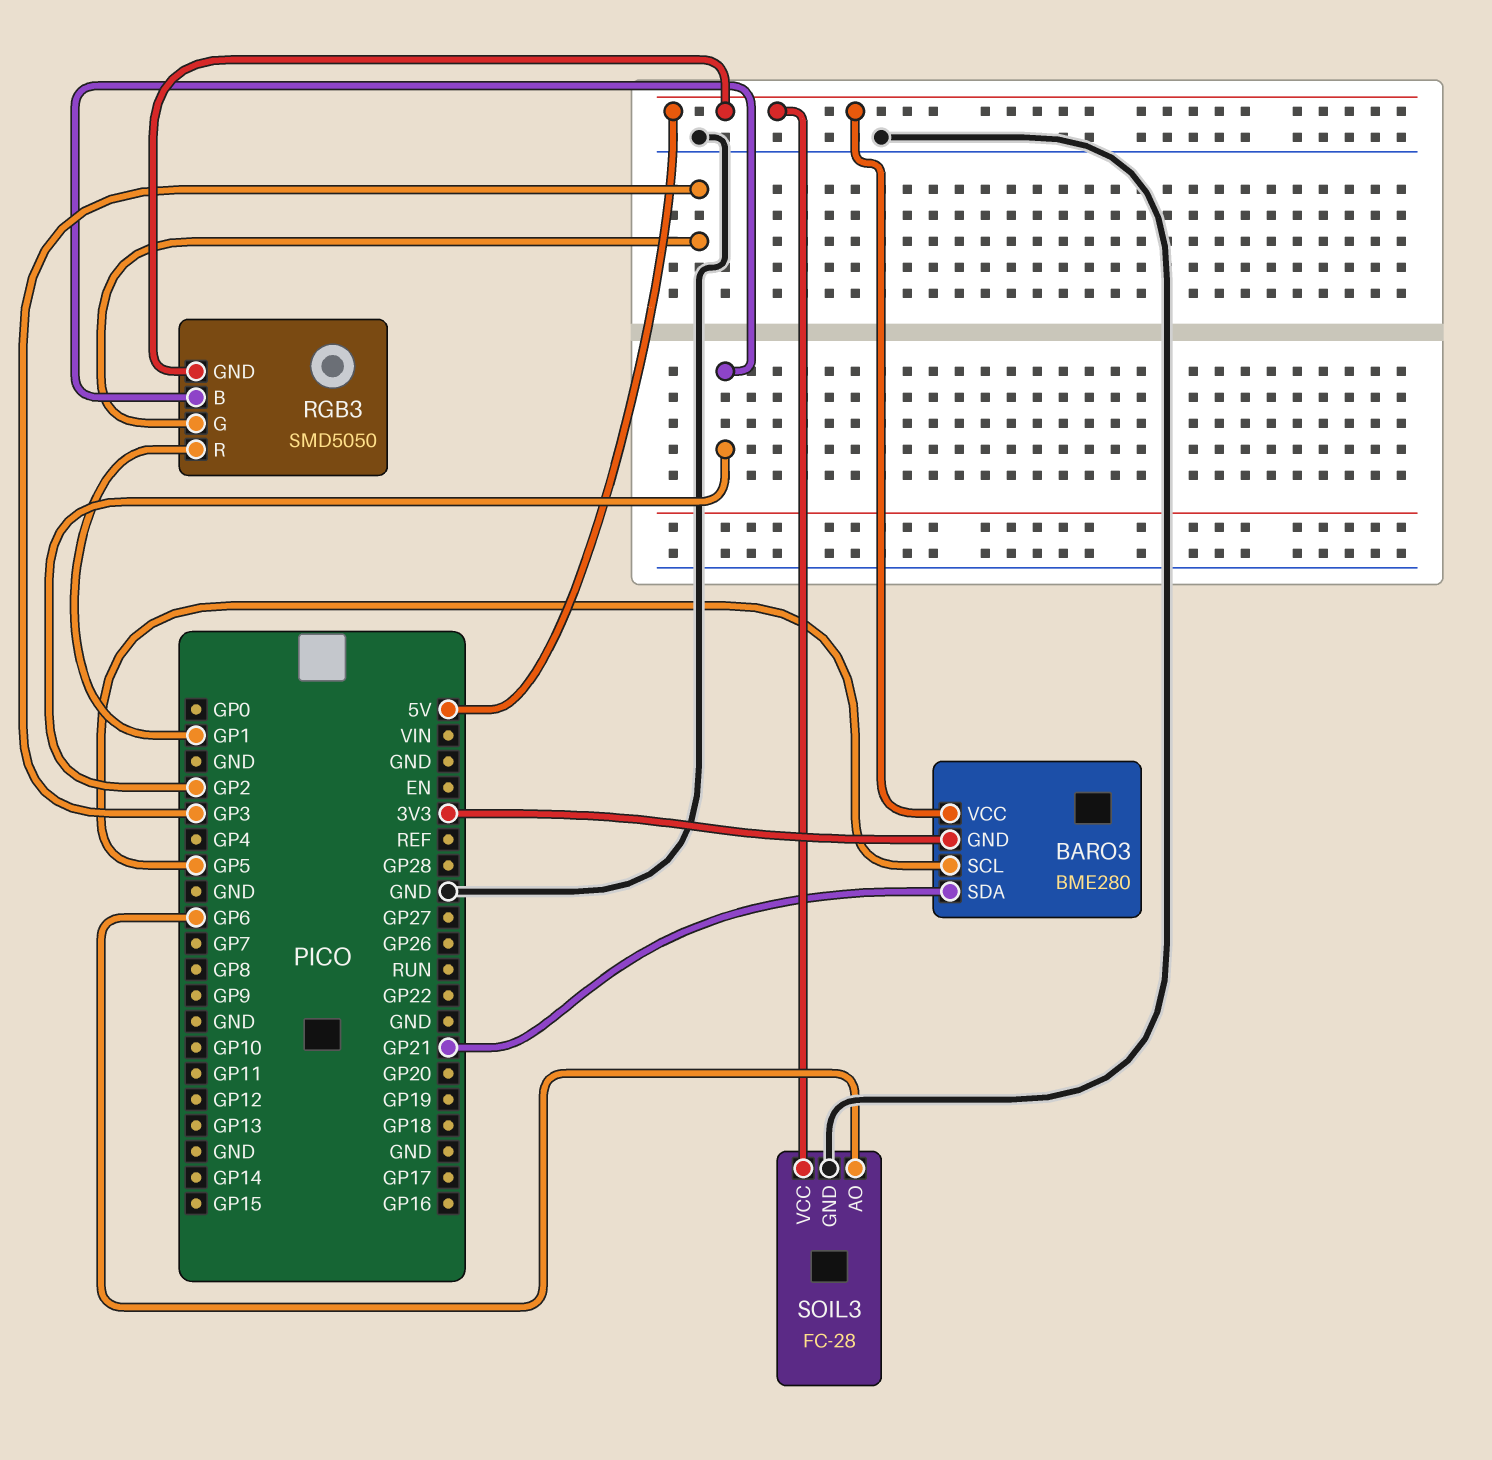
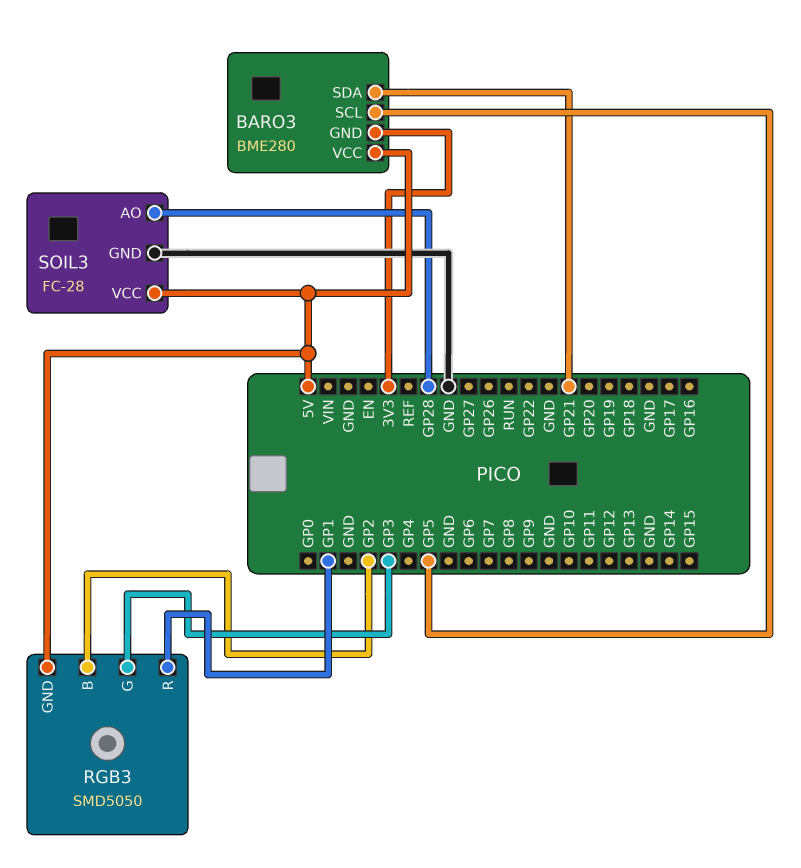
SOIL3 pin AO: GP6 -> GP28

